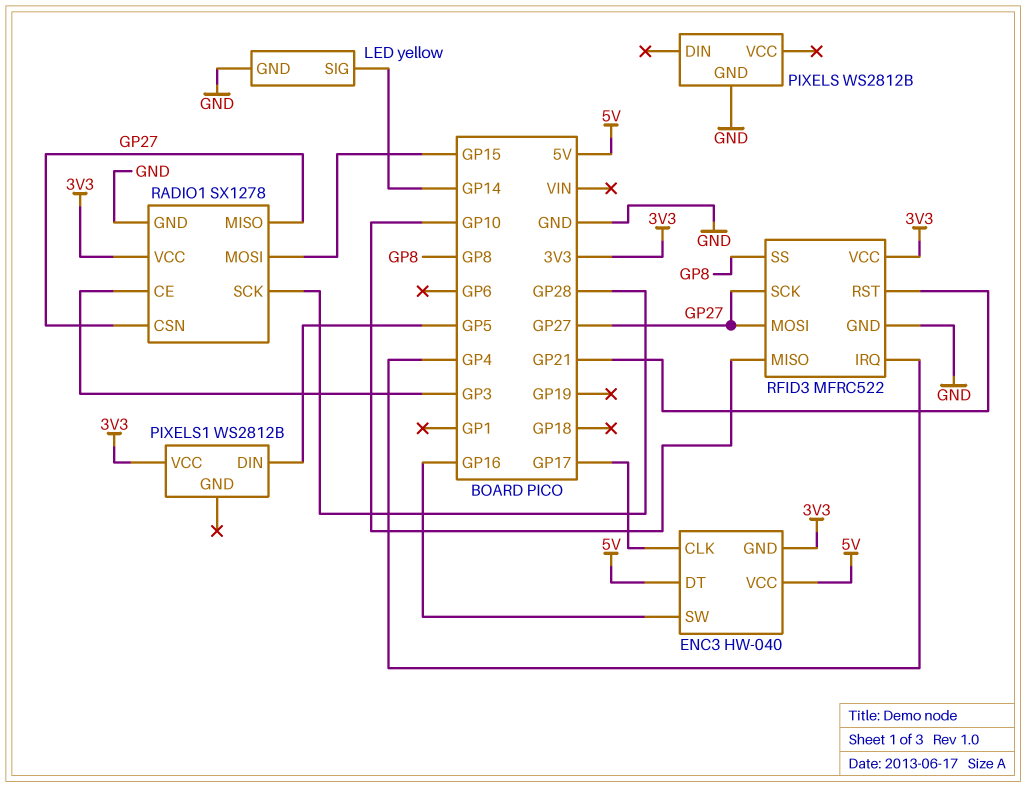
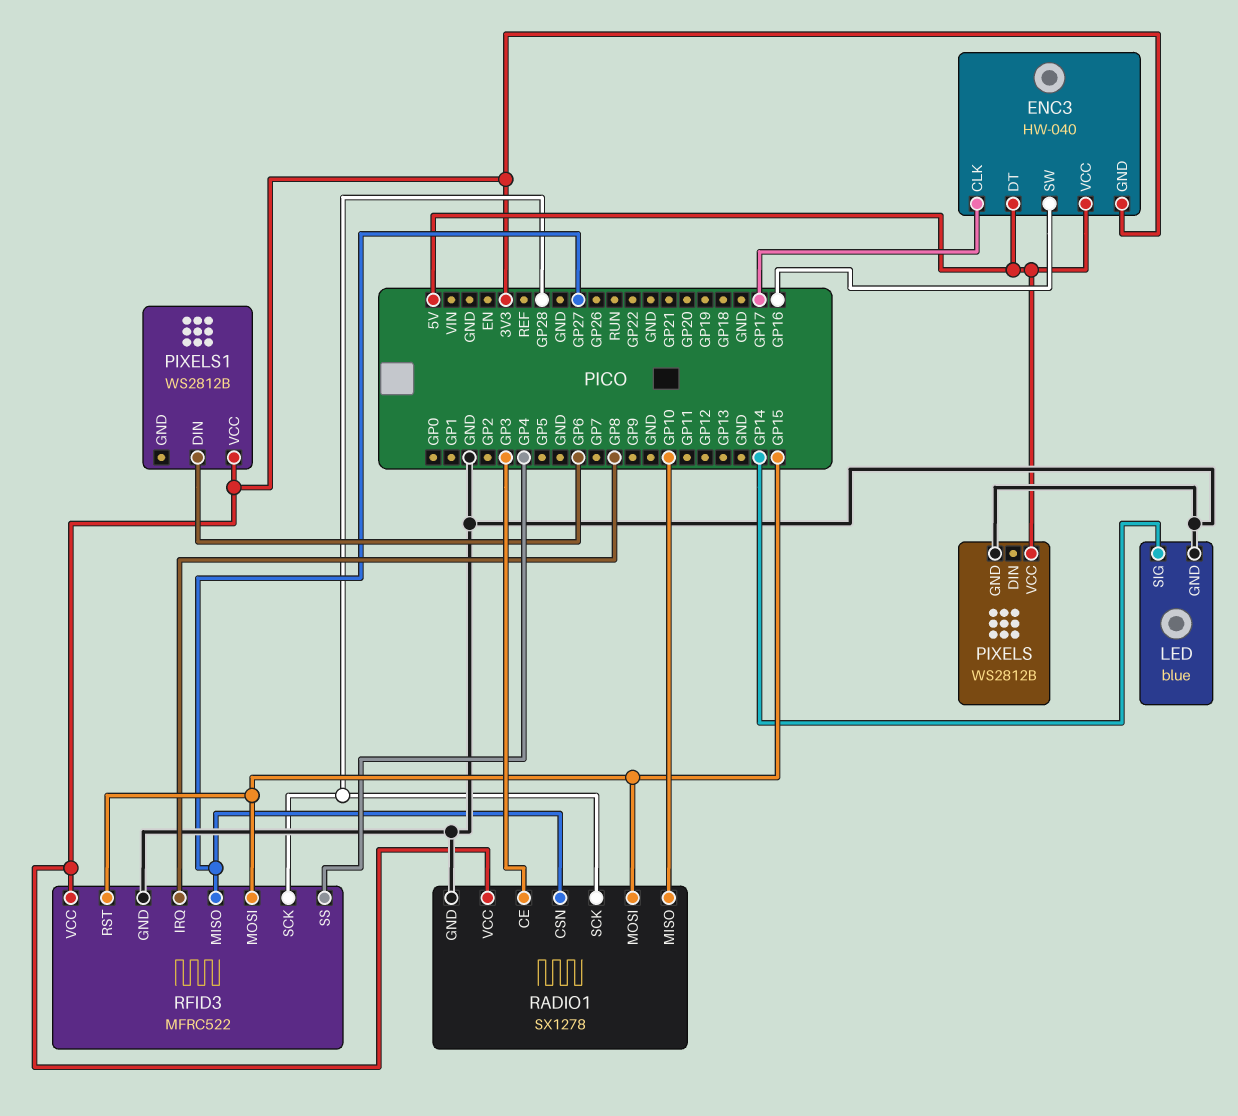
LED: yellow -> blue
PIXELS pin VCC: none -> 5V
PIXELS1 pin DIN: GP5 -> GP6
RADIO1 pin MISO: GP27 -> GP10
RFID3 pin IRQ: GP4 -> GP8
RFID3 pin MISO: GP10 -> GP27
RFID3 pin MOSI: GP27 -> GP15
RFID3 pin RST: GP21 -> GP15
RFID3 pin SCK: GP27 -> GP28
RFID3 pin SS: GP8 -> GP4

